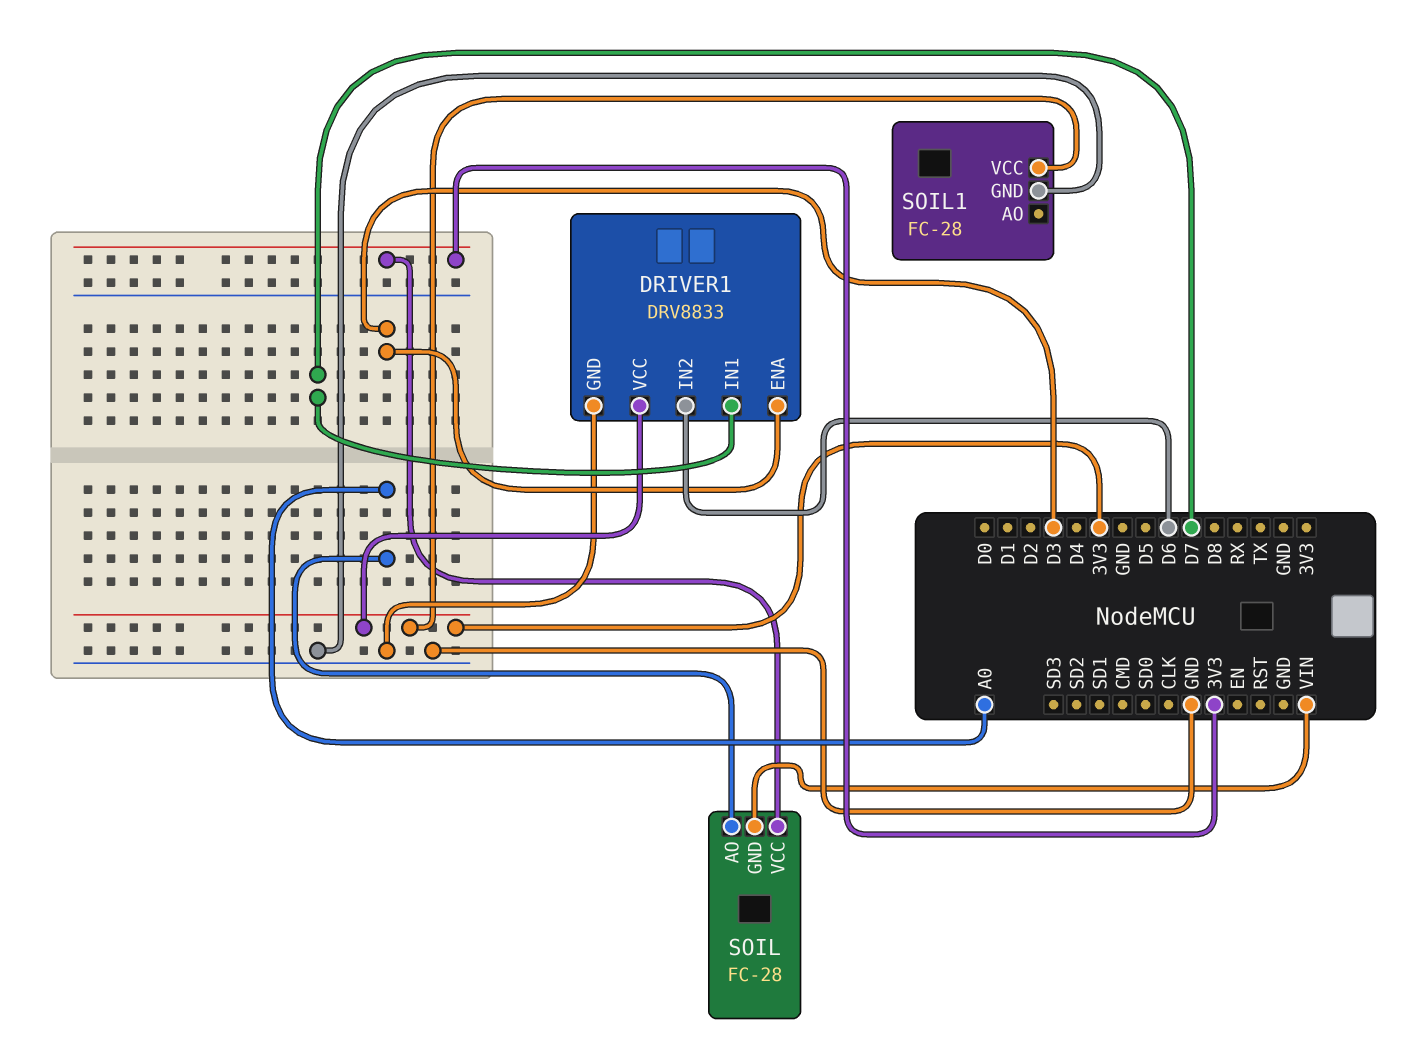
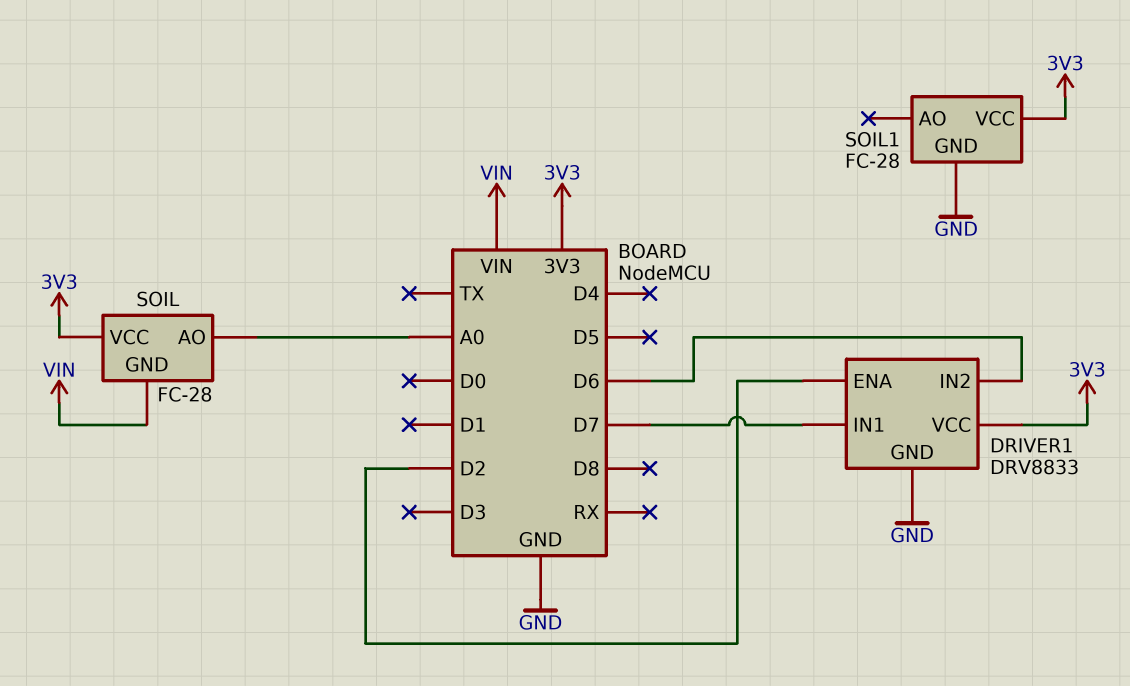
DRIVER1 pin ENA: D3 -> D2

